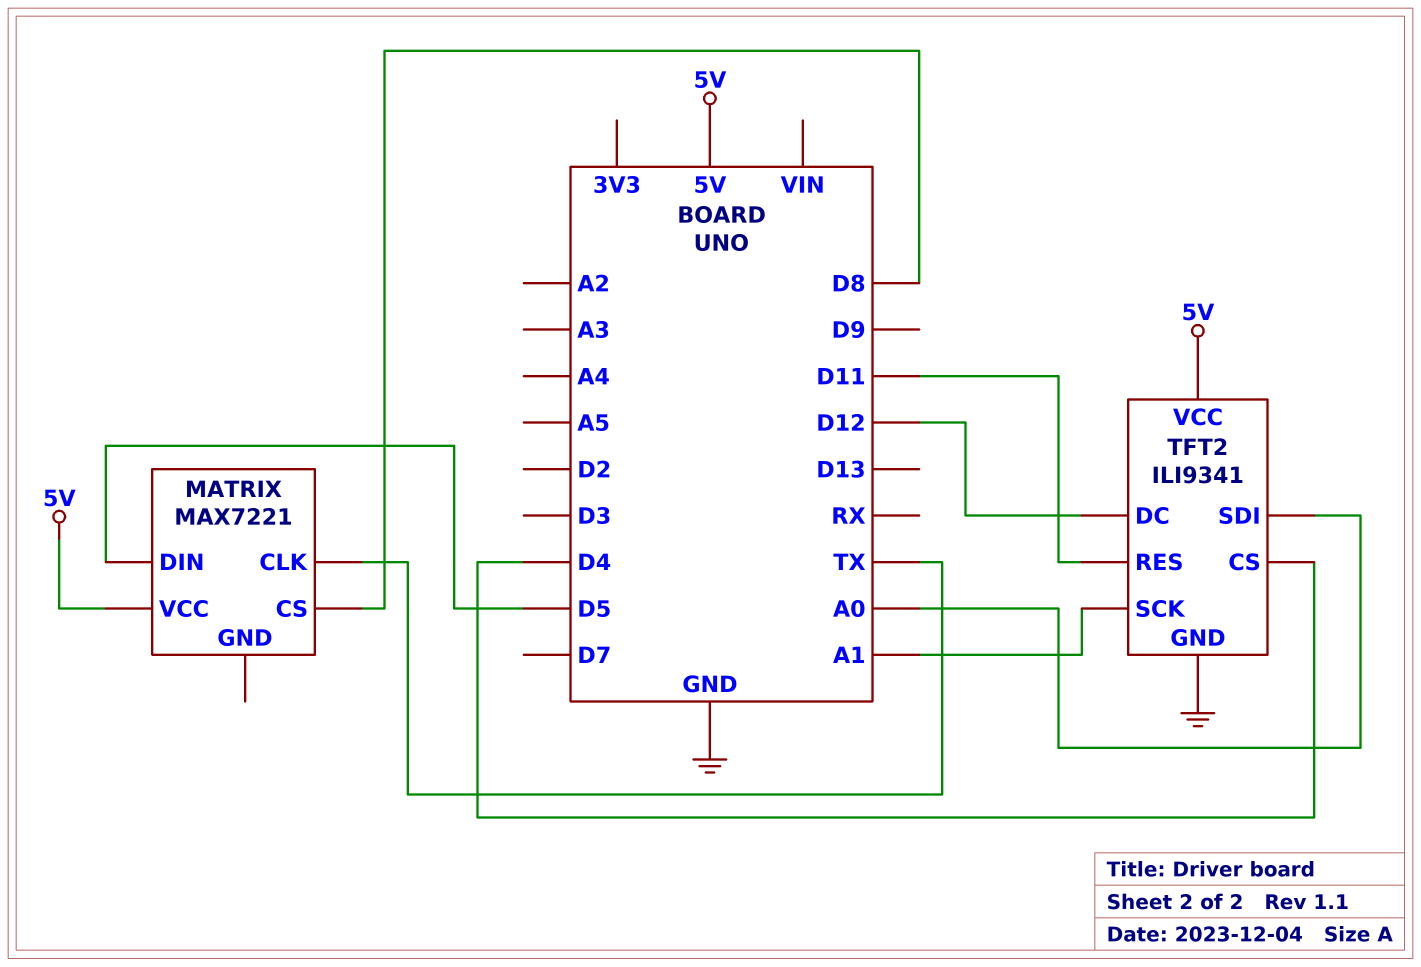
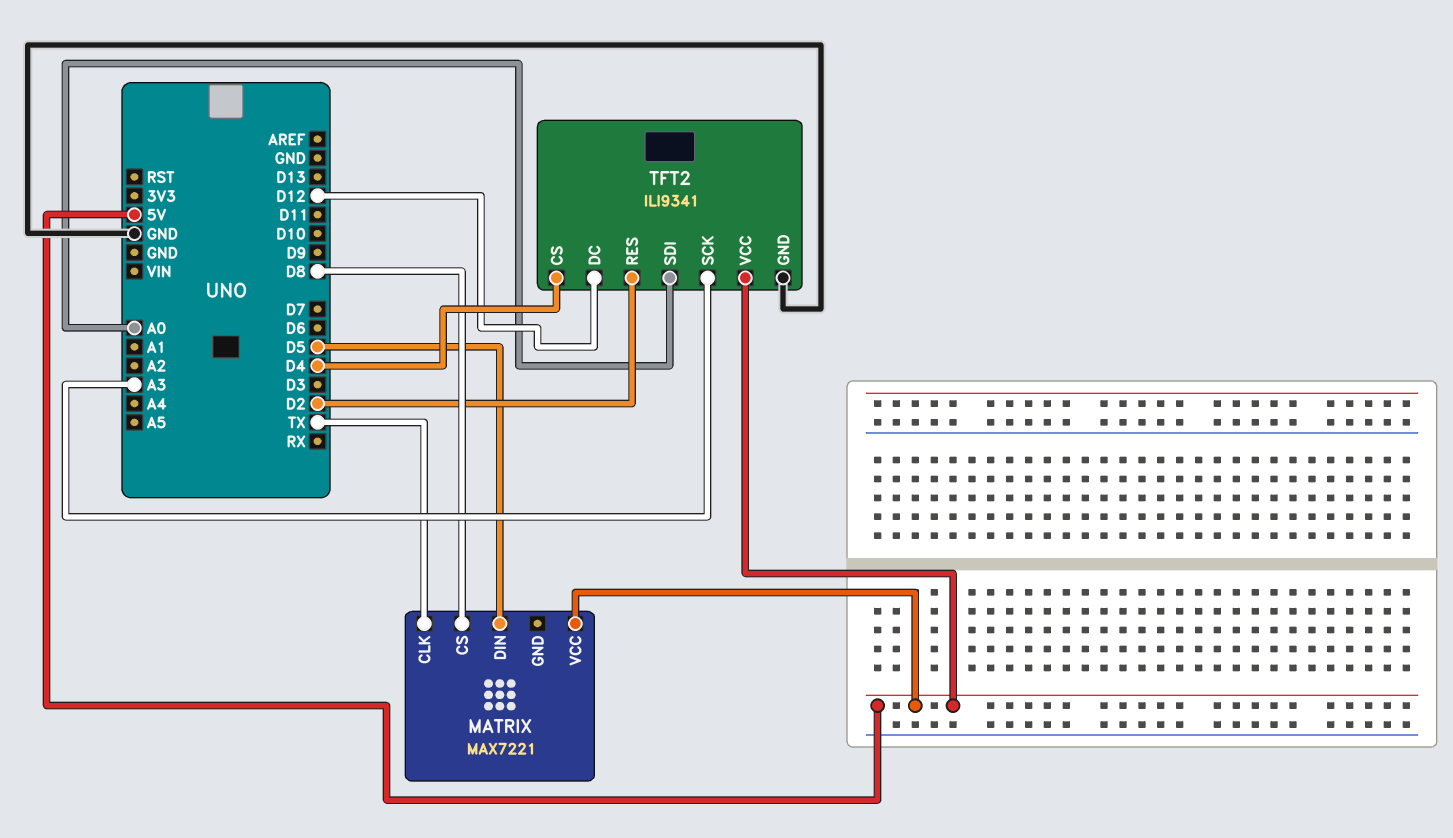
TFT2 pin RES: D11 -> D2
TFT2 pin SCK: A1 -> A3

